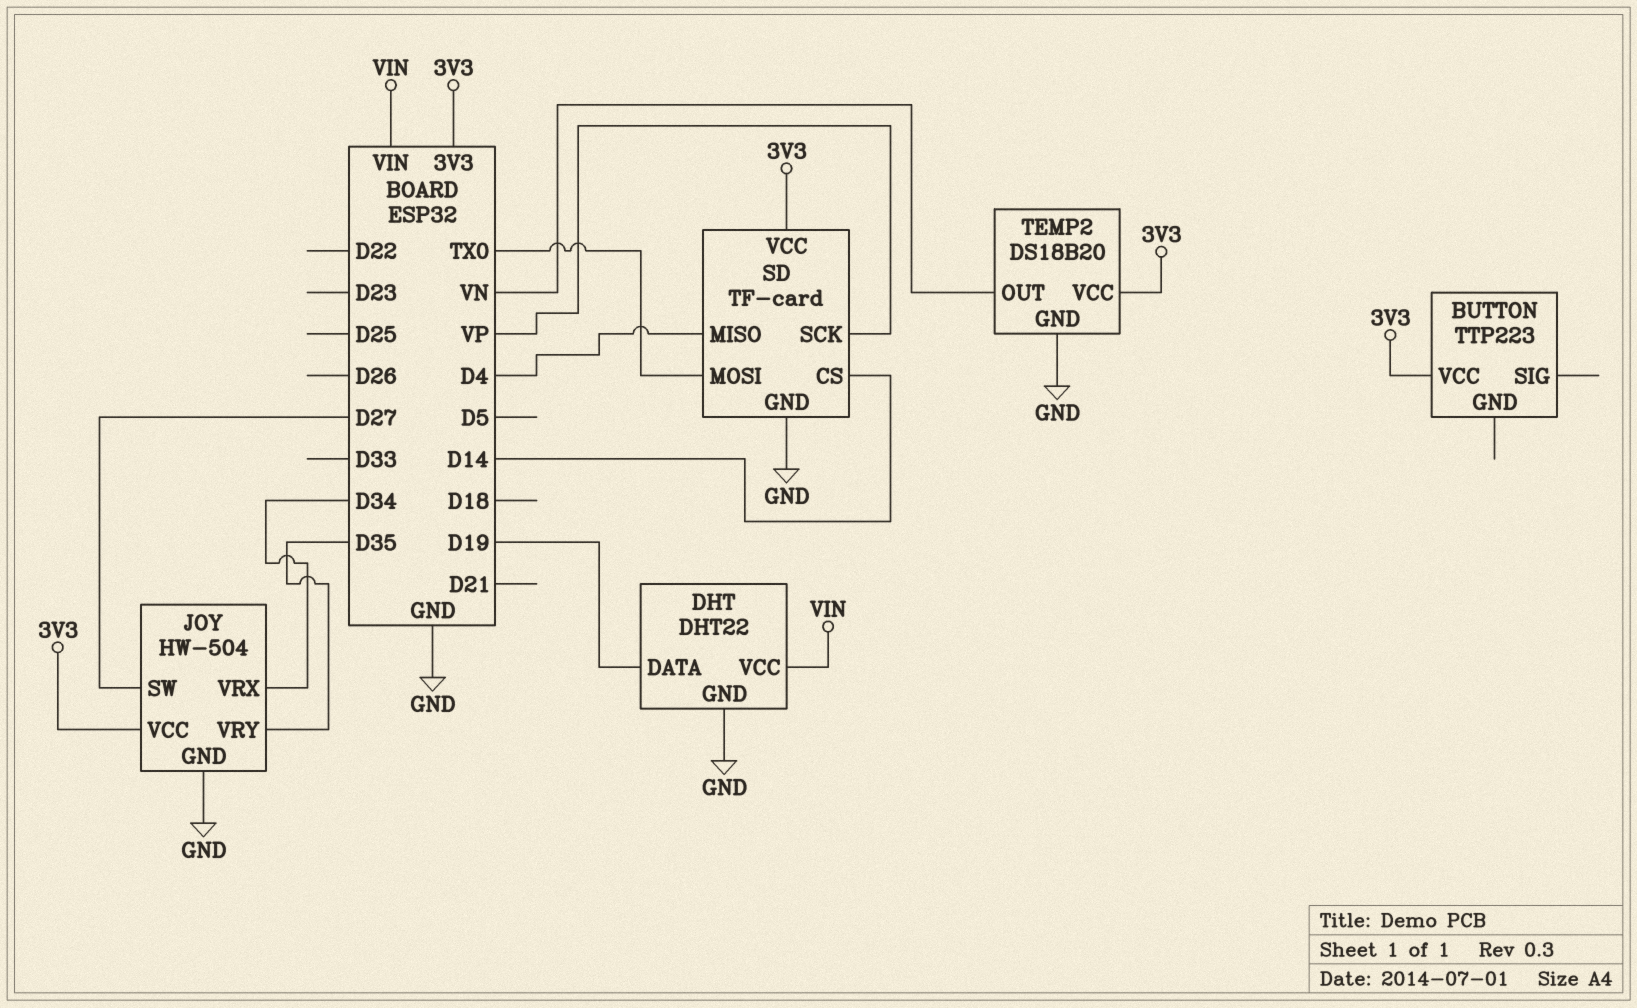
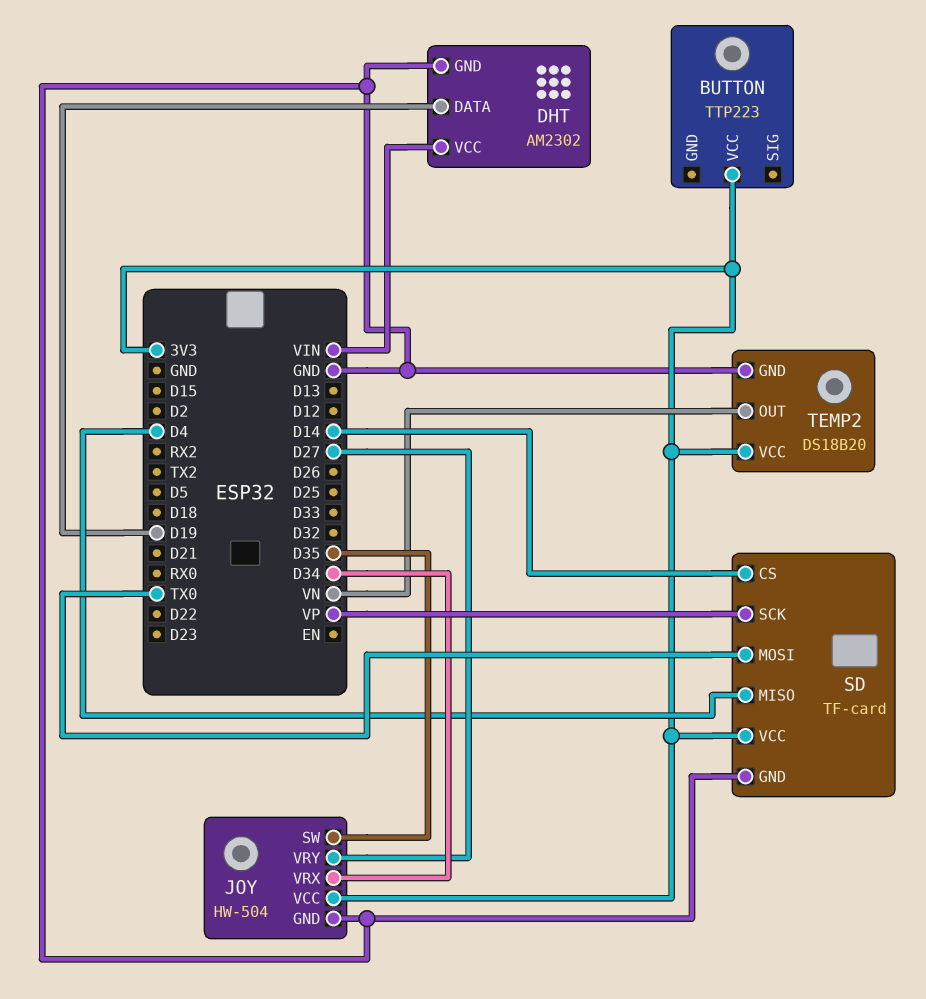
DHT: DHT22 -> AM2302
JOY pin SW: D27 -> D35
JOY pin VRY: D35 -> D27

